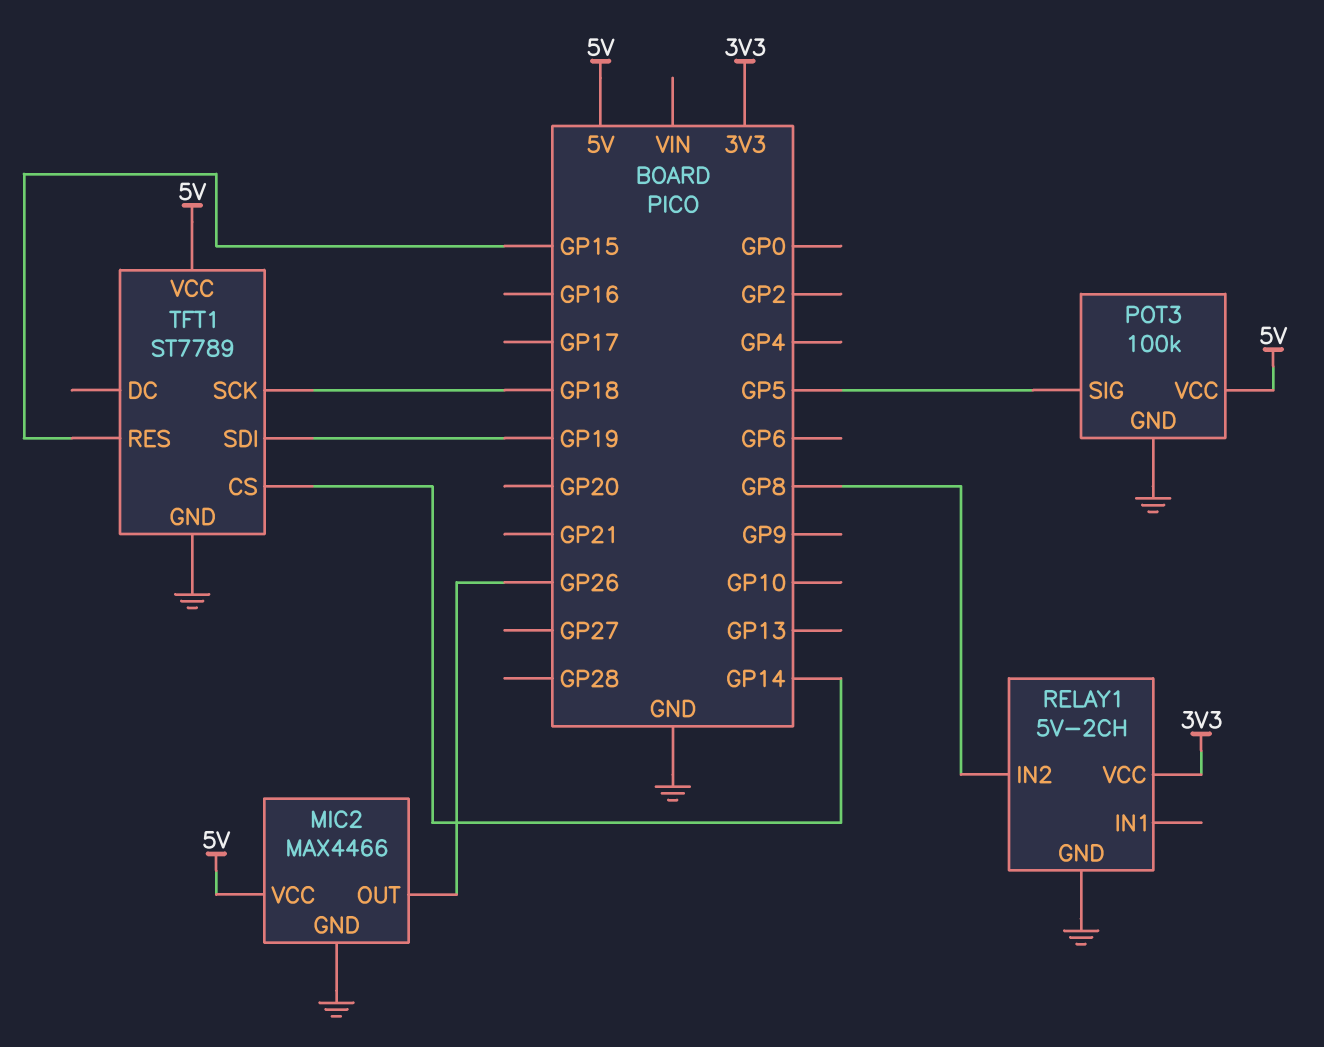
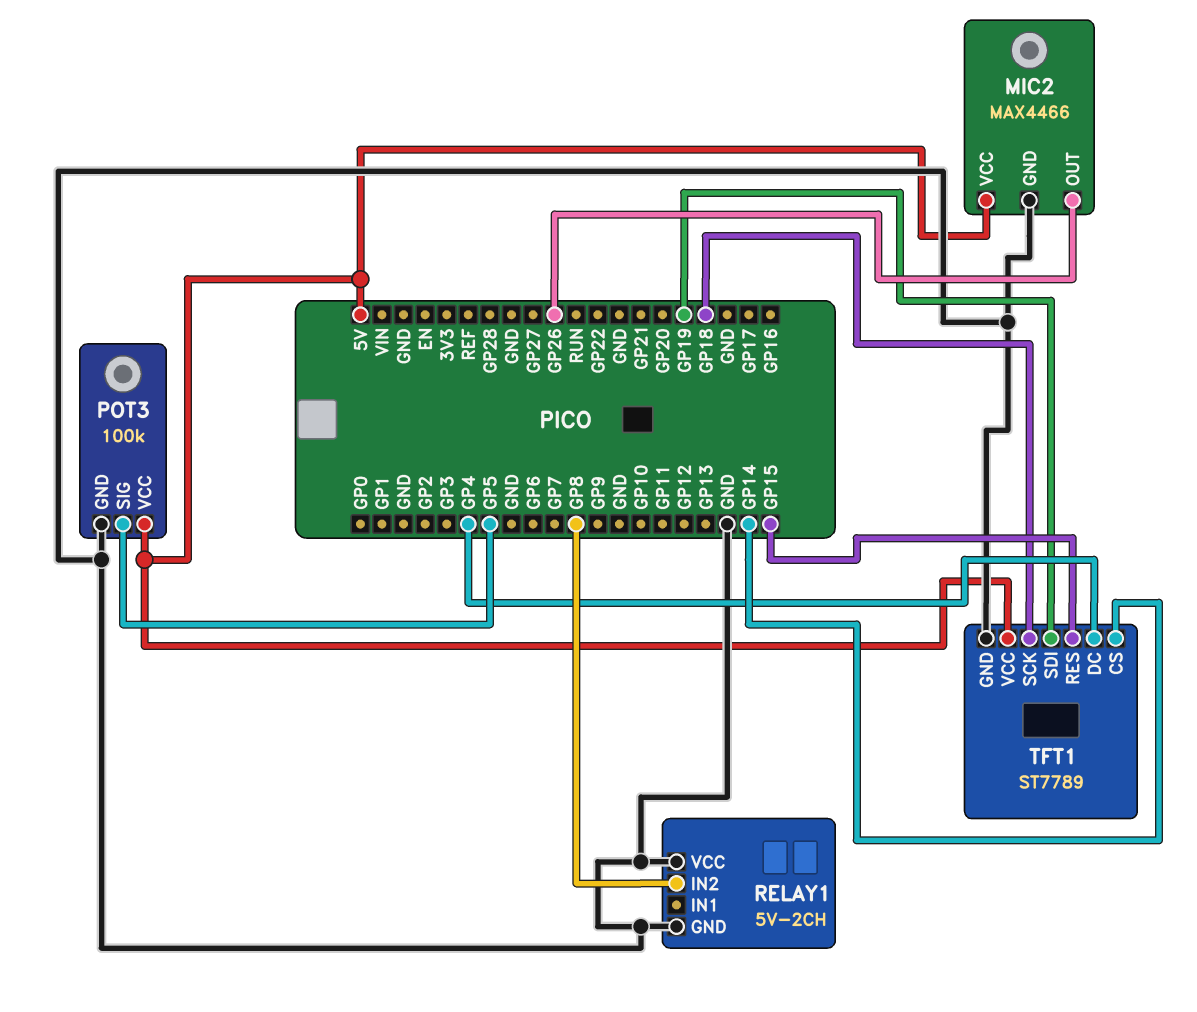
RELAY1 pin VCC: 3V3 -> GND
TFT1 pin DC: none -> GP4

